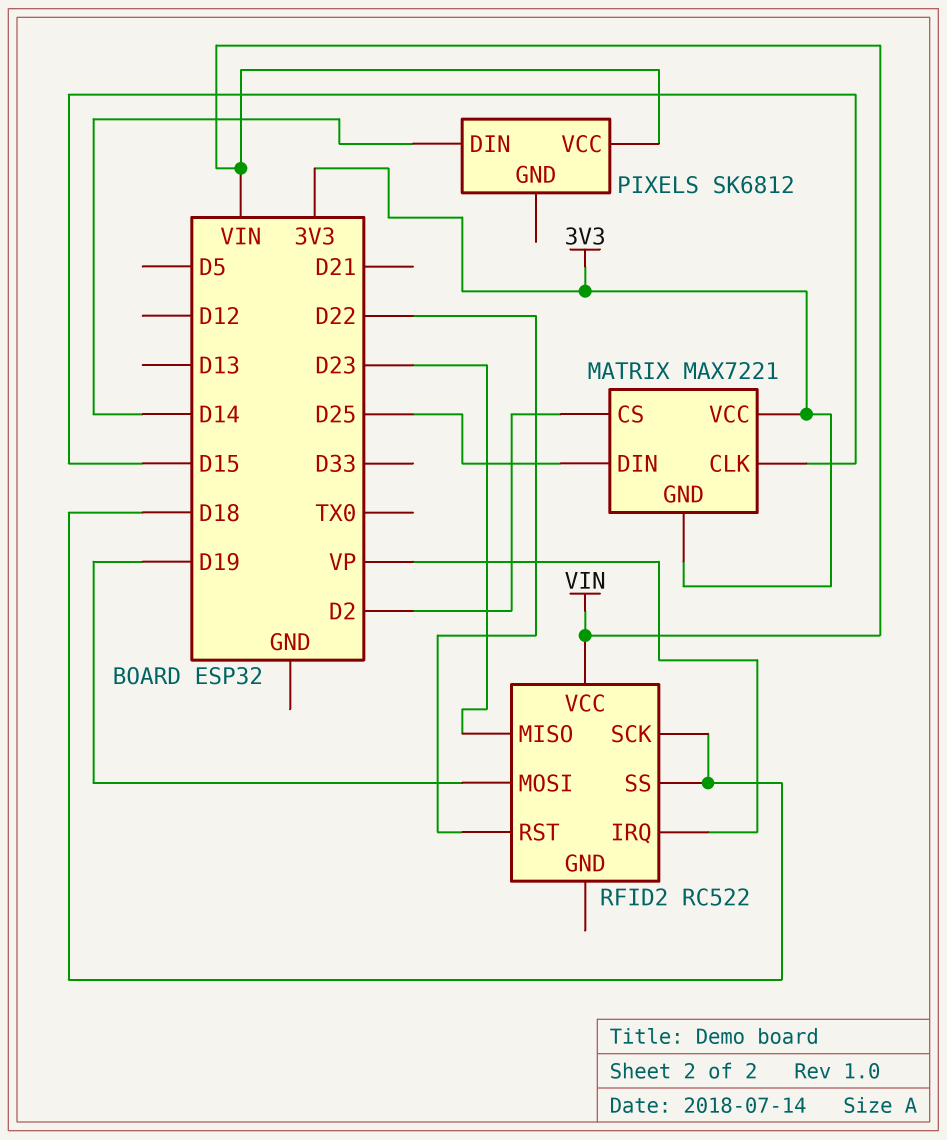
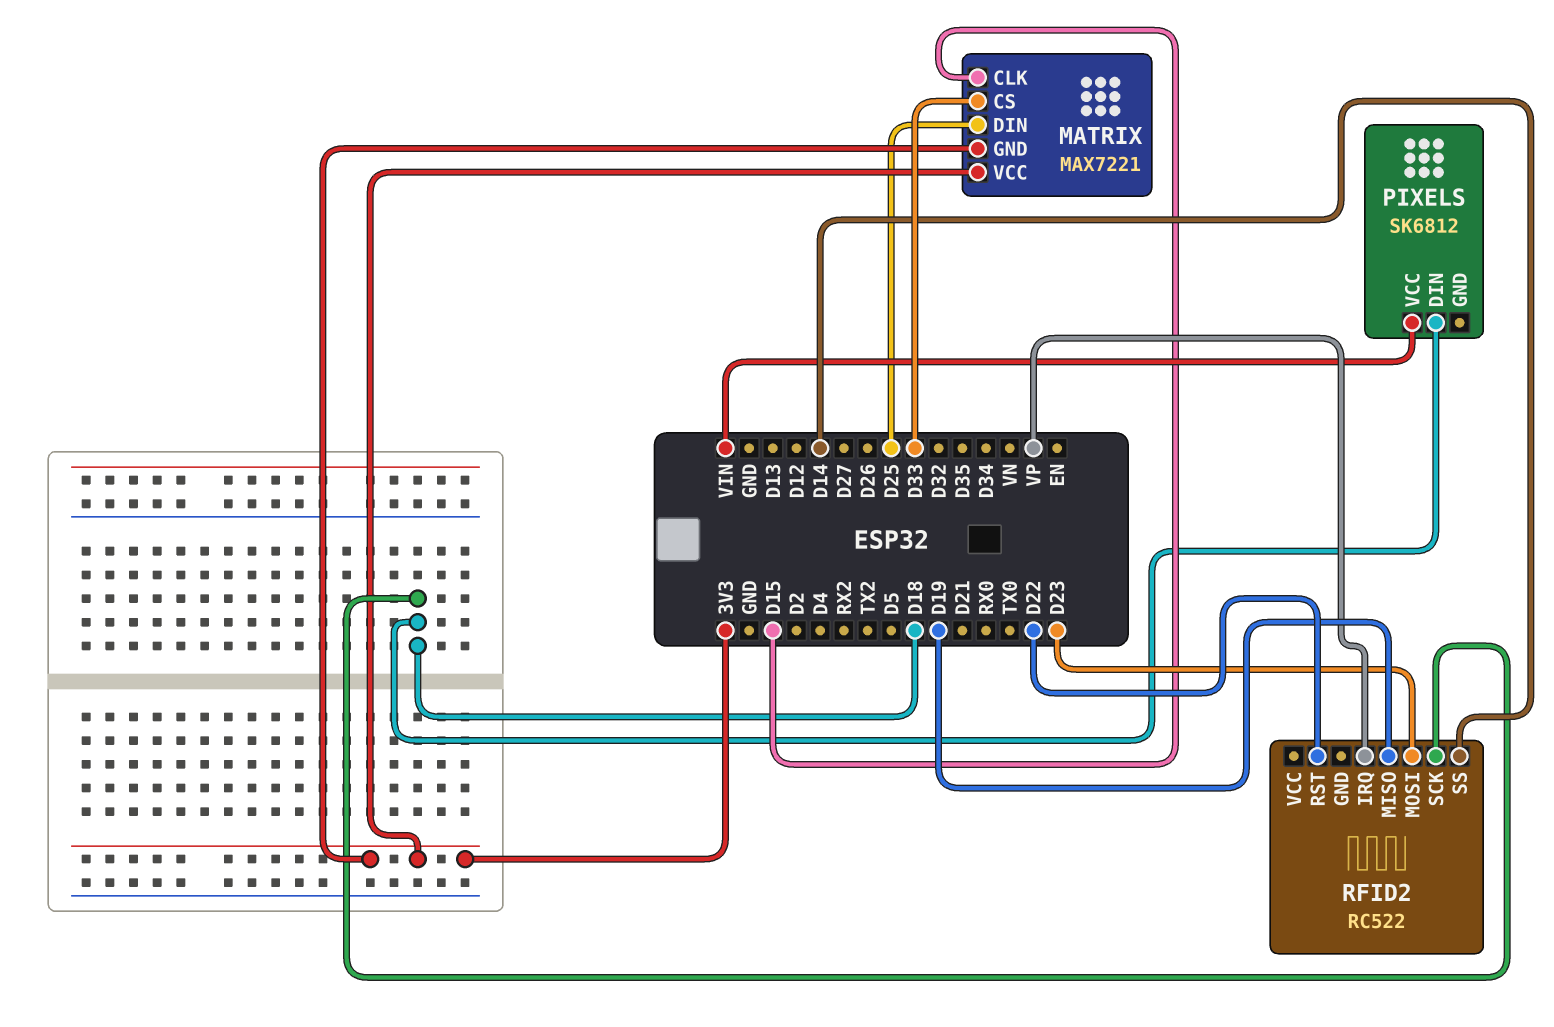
MATRIX pin CS: D2 -> D33
PIXELS pin DIN: D14 -> D18
RFID2 pin MISO: D23 -> D19
RFID2 pin MOSI: D19 -> D23
RFID2 pin SS: D18 -> D14
RFID2 pin VCC: VIN -> none

